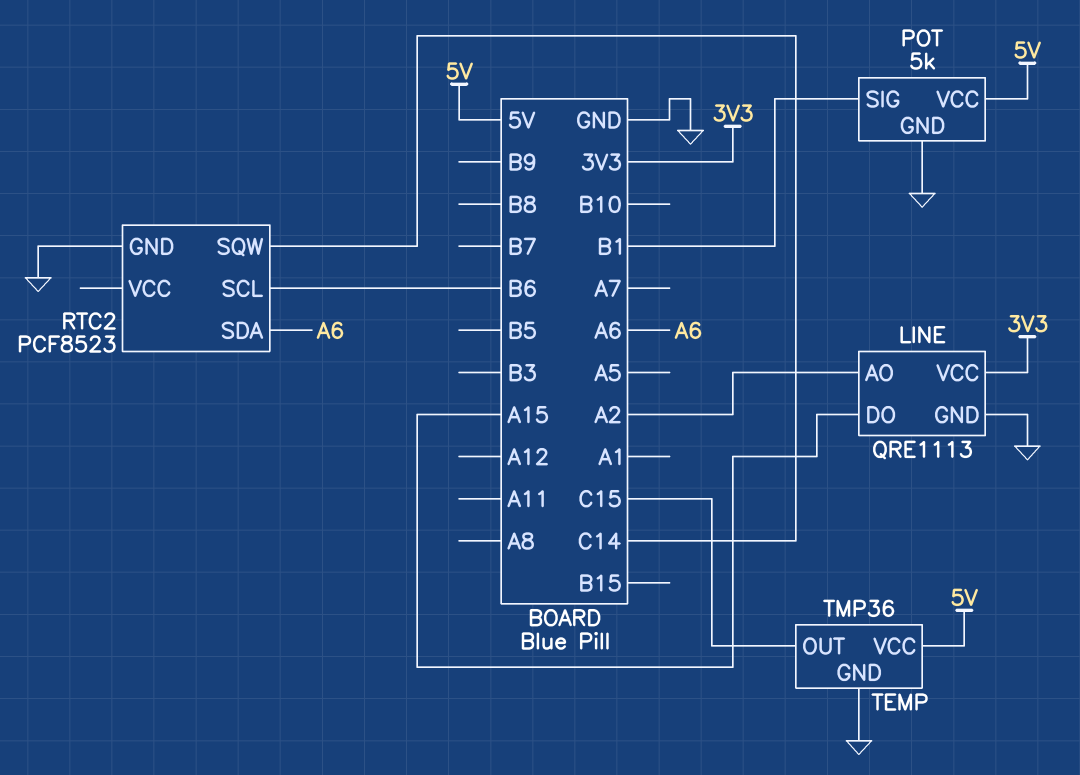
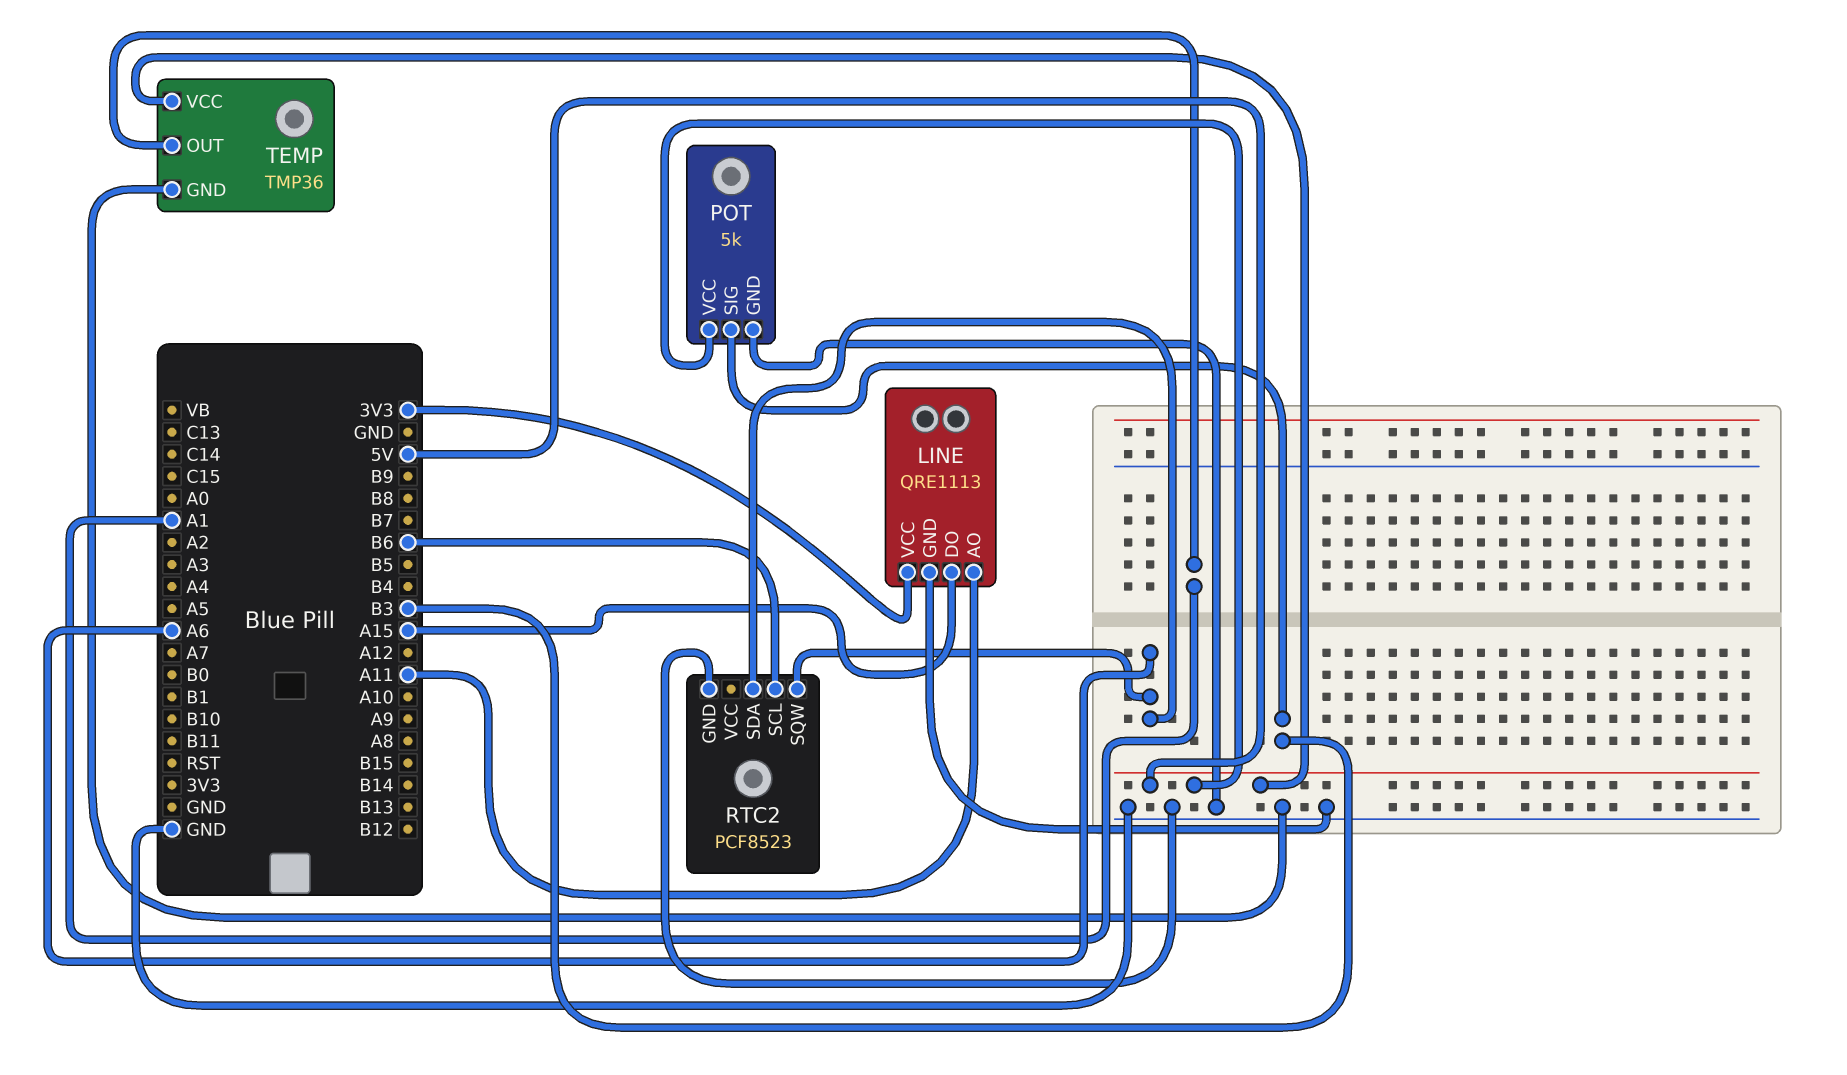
LINE pin AO: A2 -> A11
POT pin SIG: B1 -> B3
RTC2 pin SQW: C14 -> A6
TEMP pin OUT: C15 -> A1

